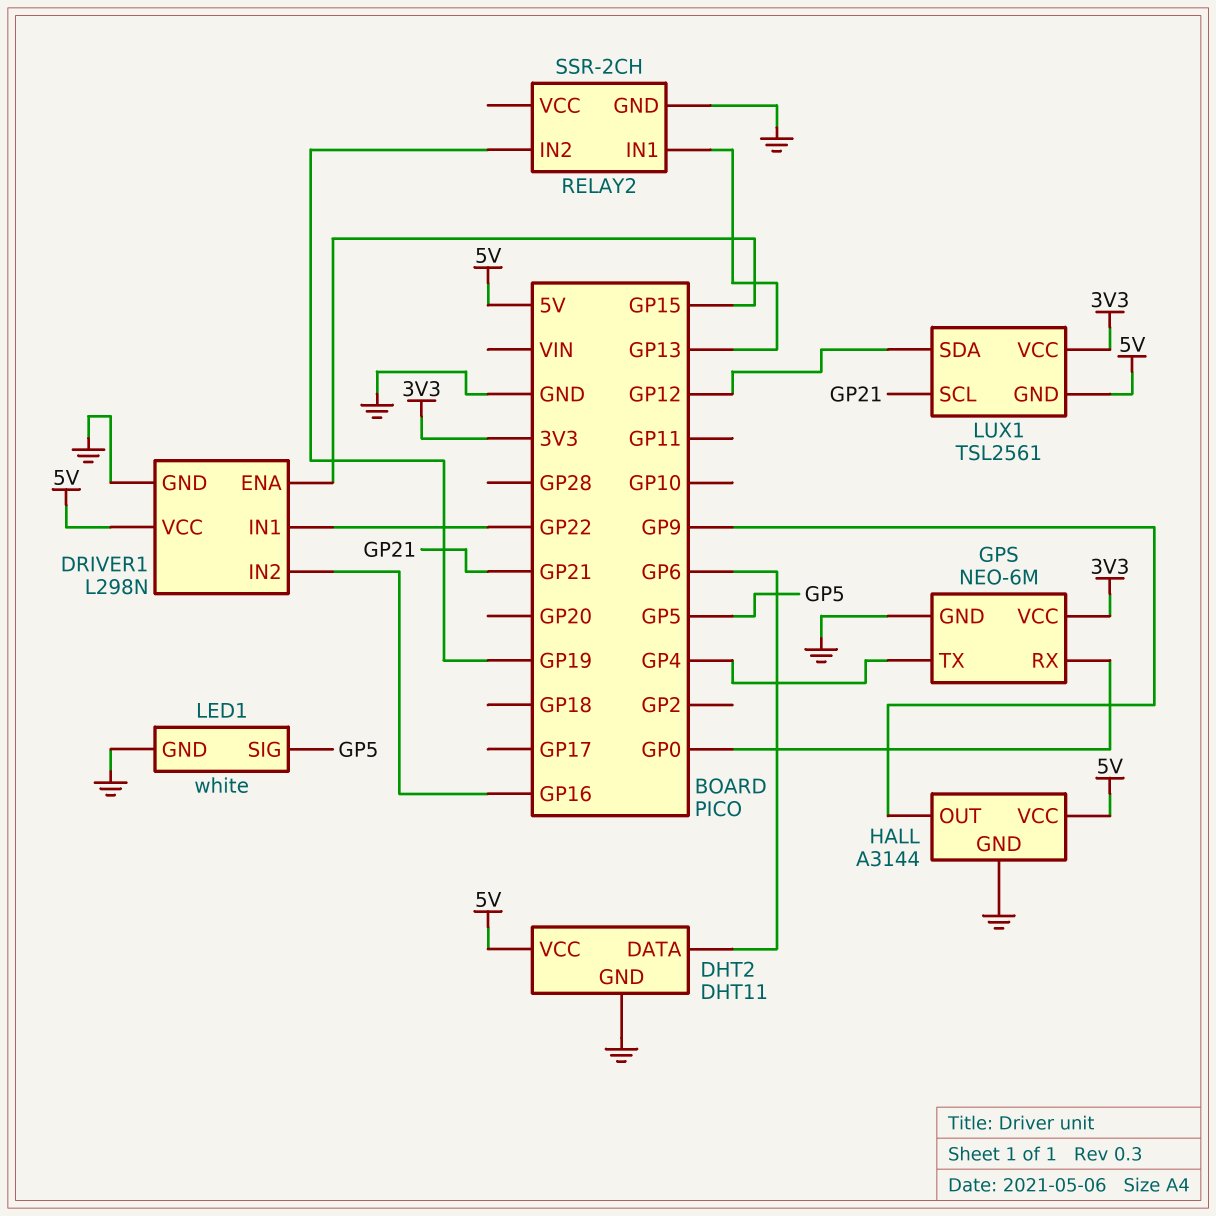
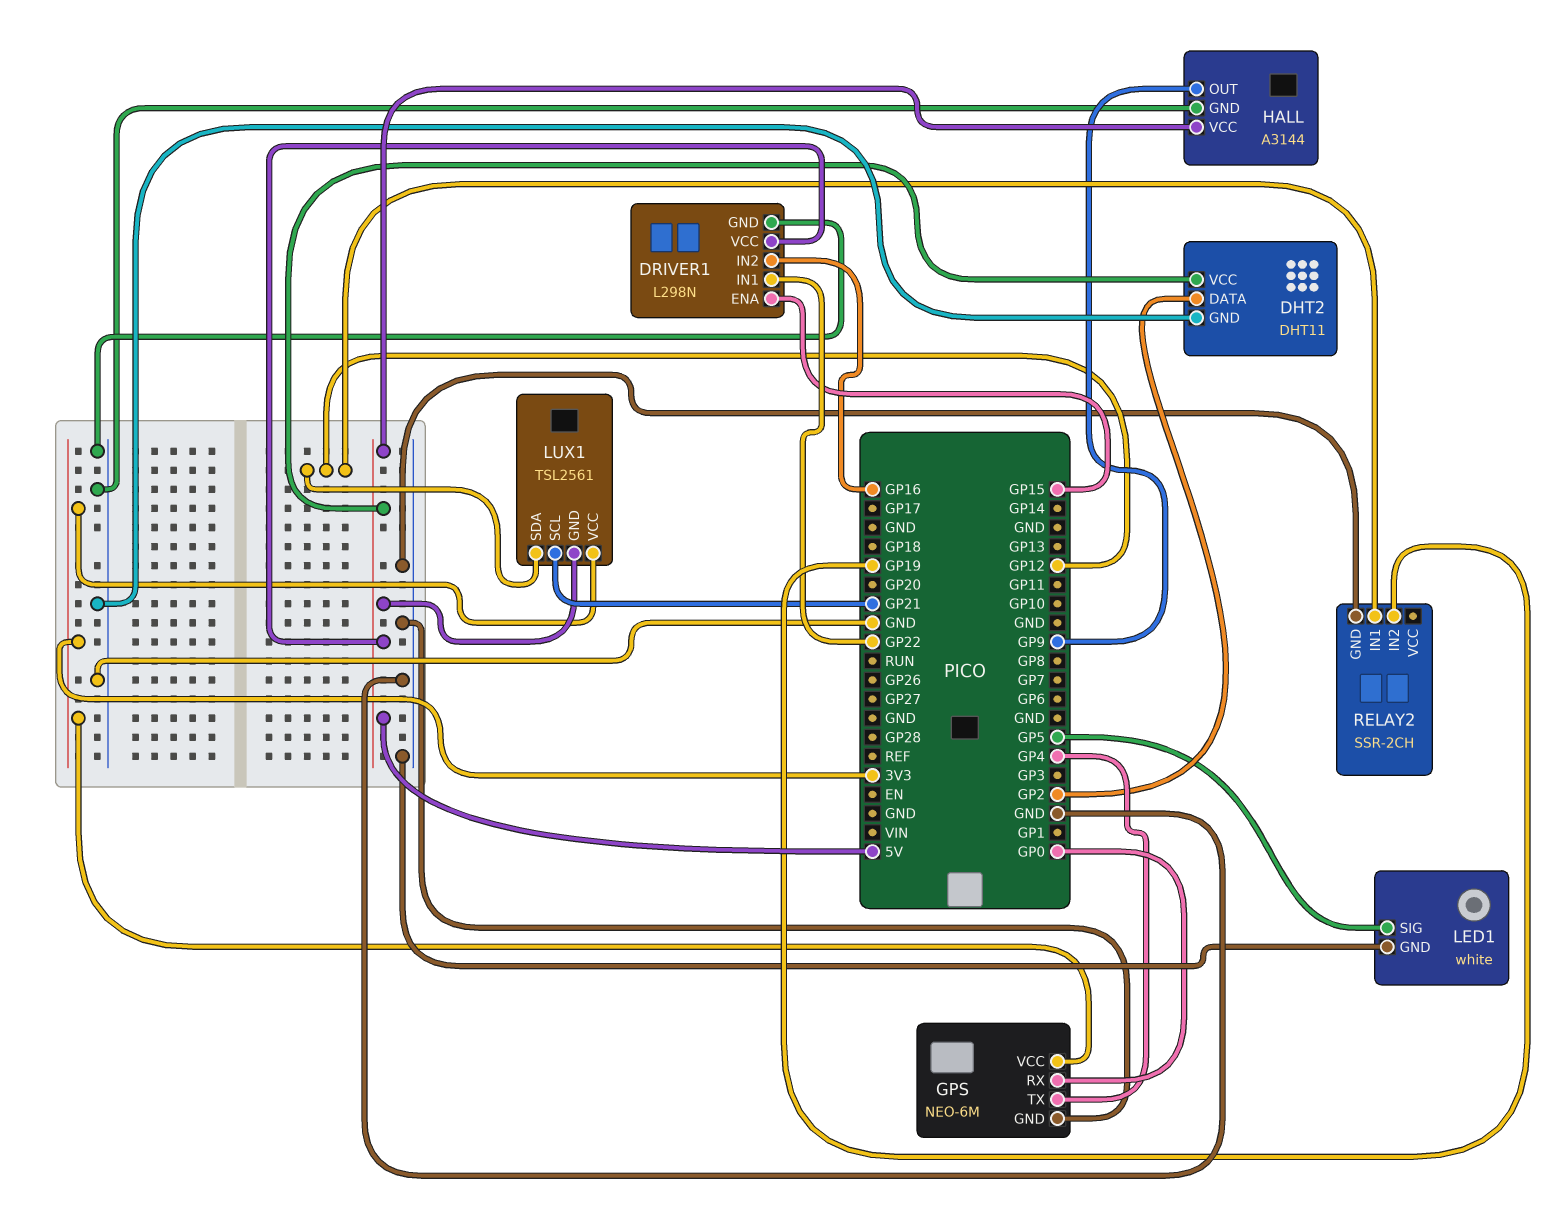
DHT2 pin DATA: GP6 -> GP2
RELAY2 pin IN1: GP13 -> GP12

